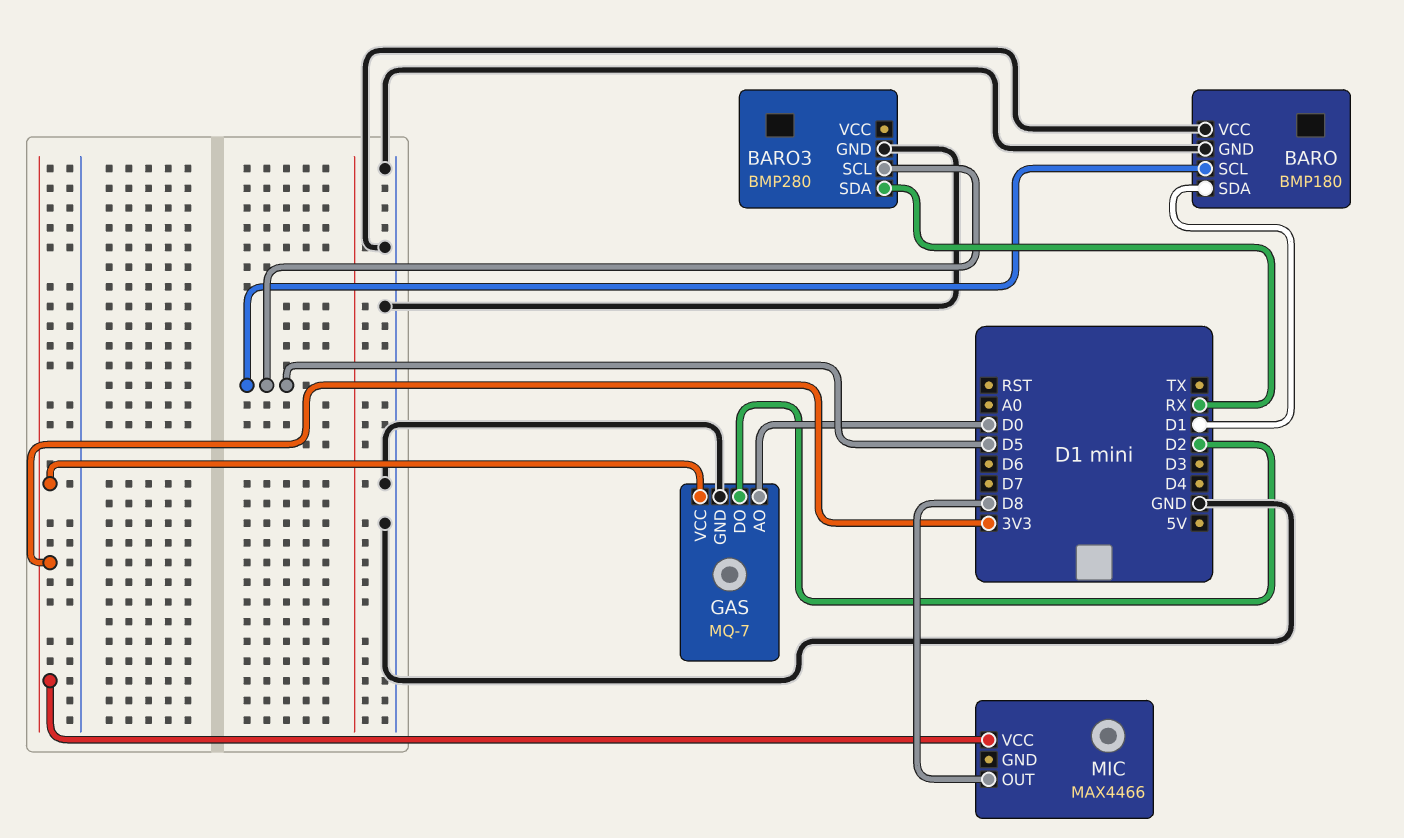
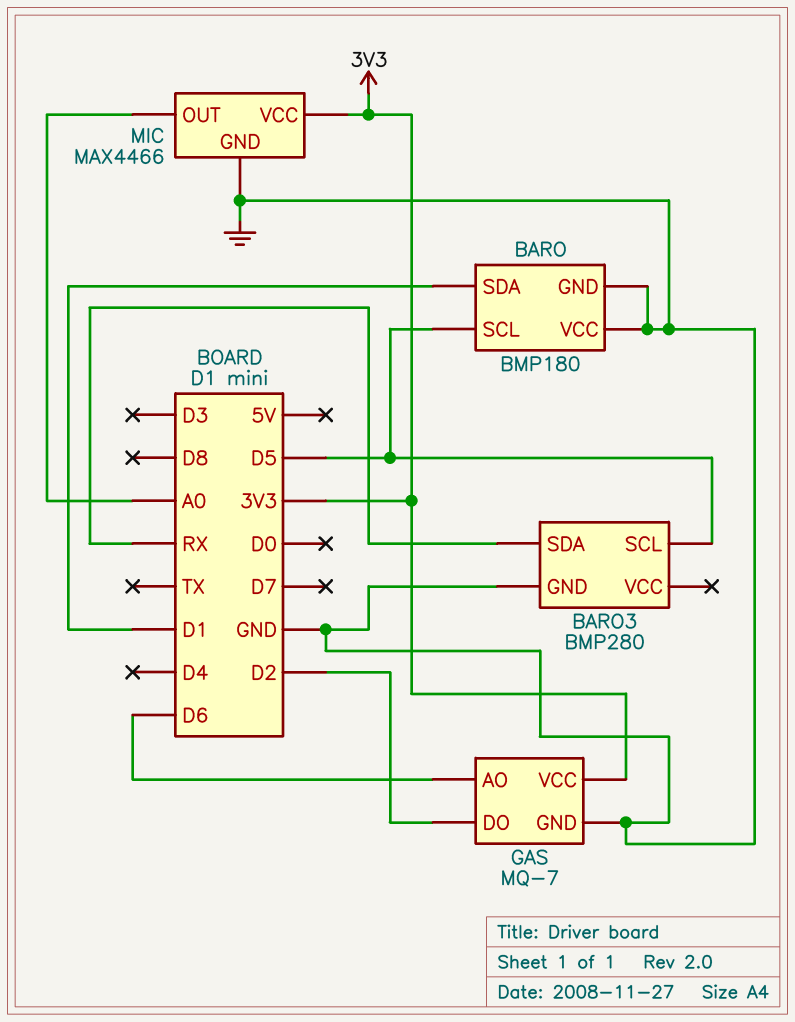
GAS pin AO: D0 -> D6
MIC pin GND: none -> GND
MIC pin OUT: D8 -> A0

